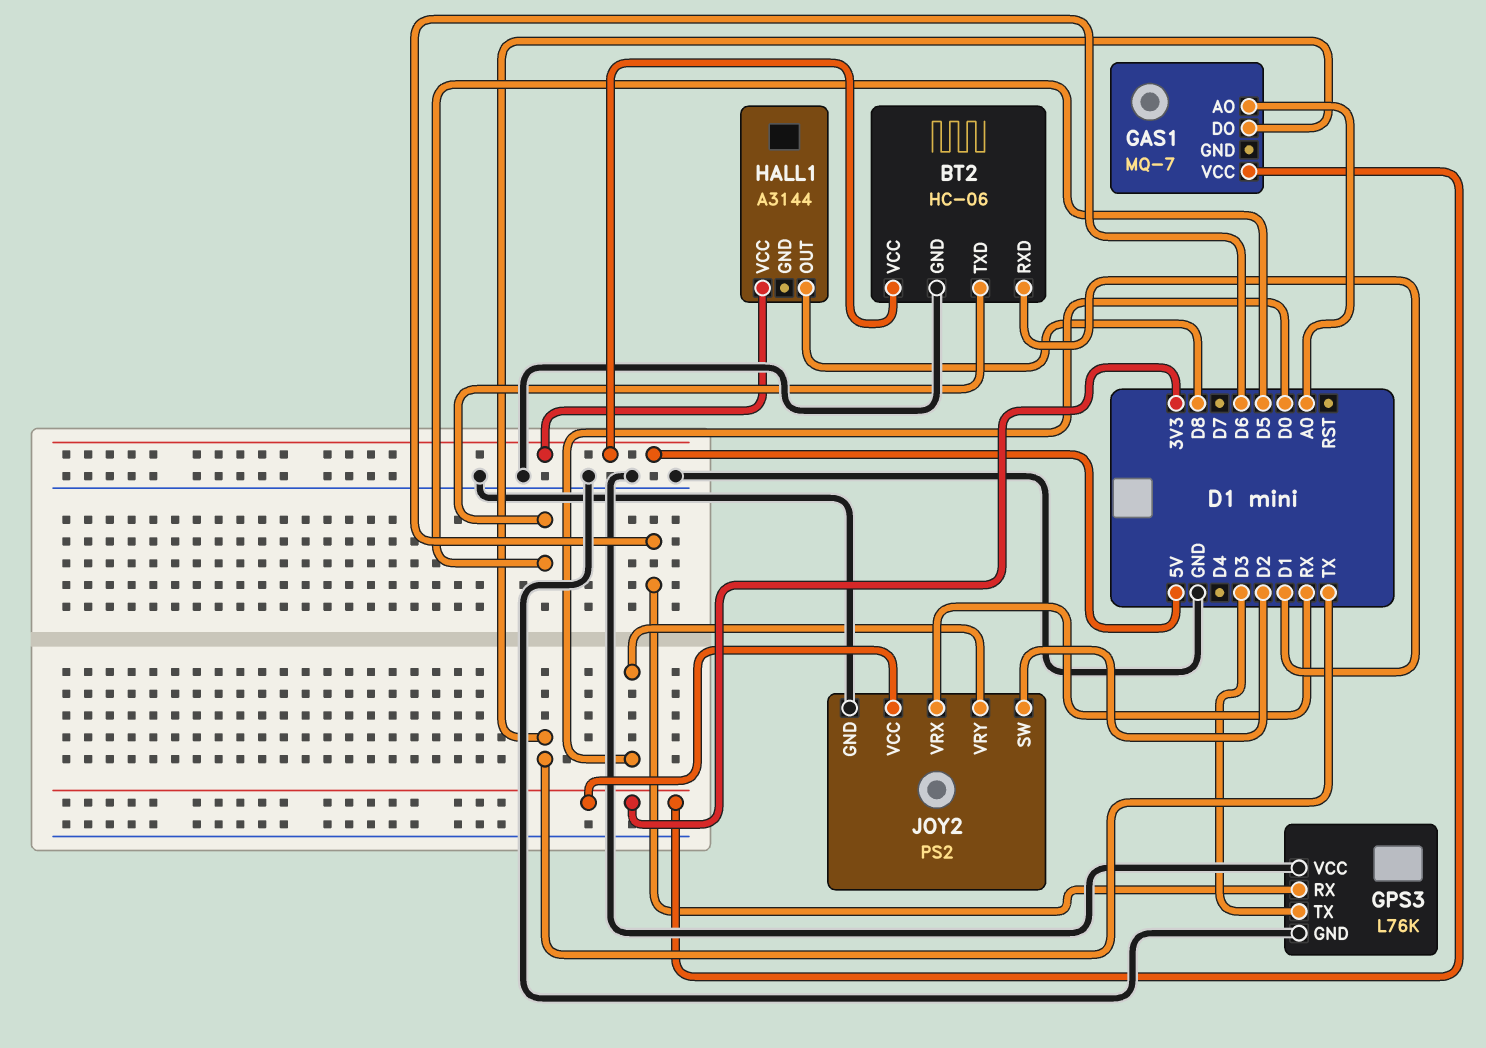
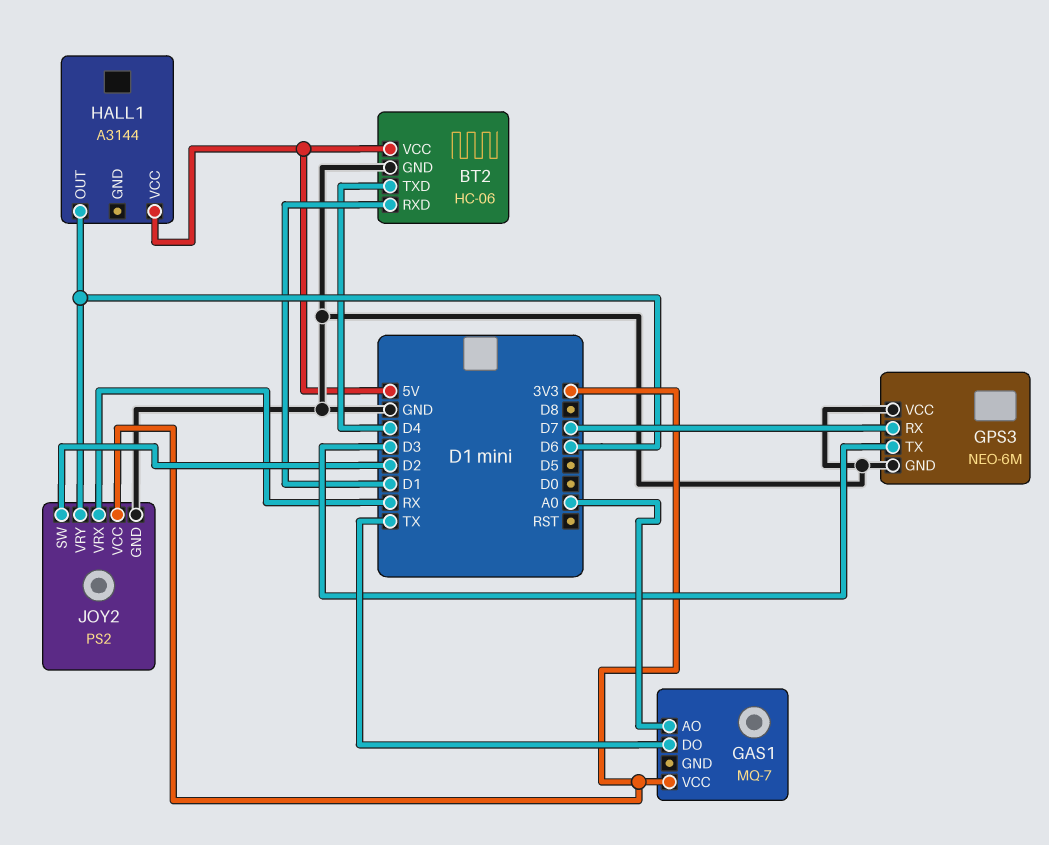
BT2 pin TXD: D5 -> D4
GPS3: L76K -> NEO-6M
GPS3 pin RX: D6 -> D7
HALL1 pin OUT: D8 -> D6
JOY2 pin VRY: D0 -> D6

